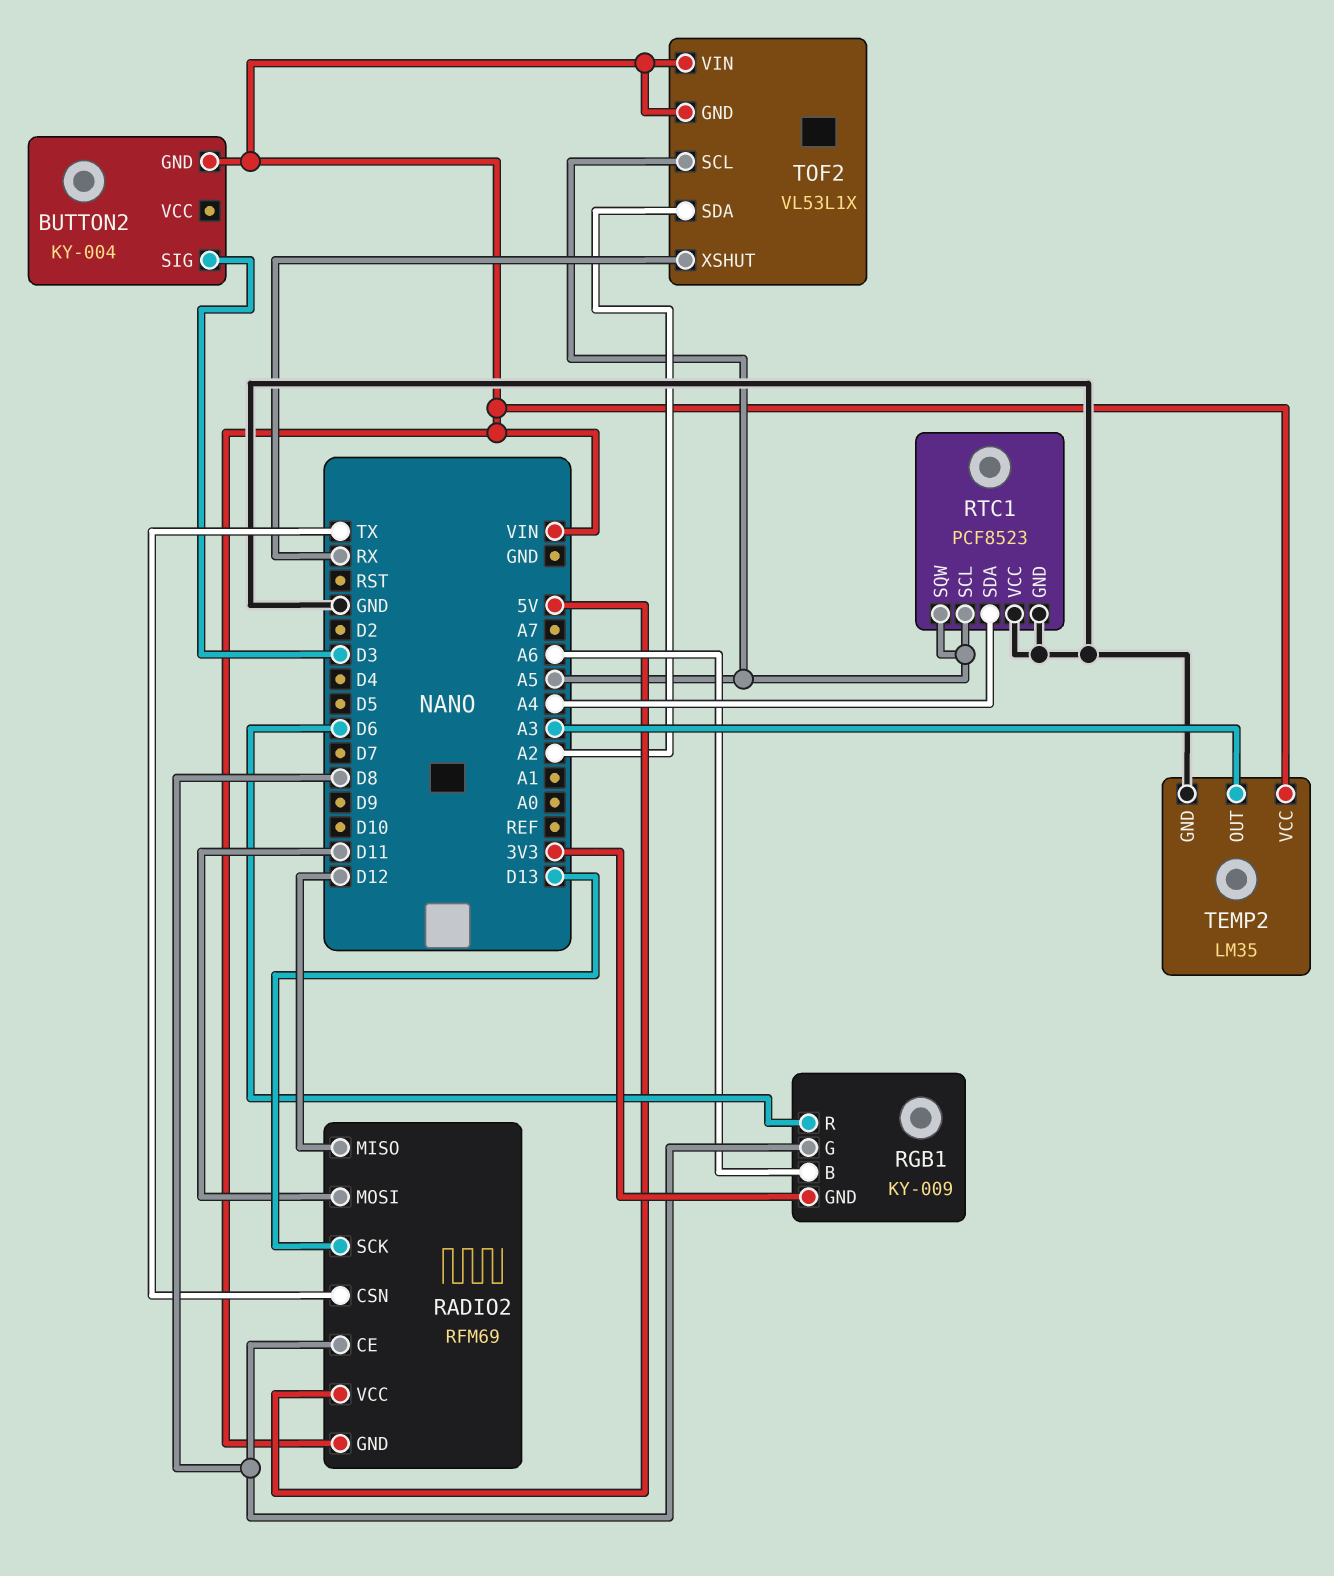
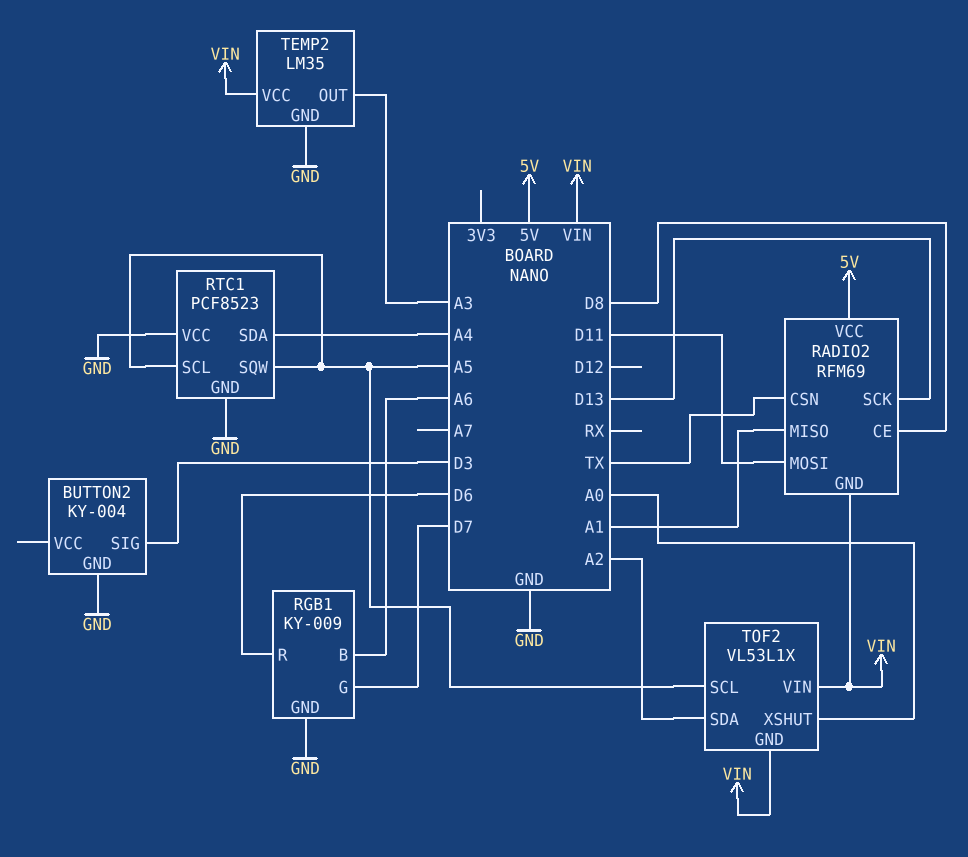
BUTTON2 pin GND: VIN -> GND
RADIO2 pin MISO: D12 -> A1
RGB1 pin G: D8 -> D7
RGB1 pin GND: 3V3 -> GND
TOF2 pin XSHUT: RX -> A0

